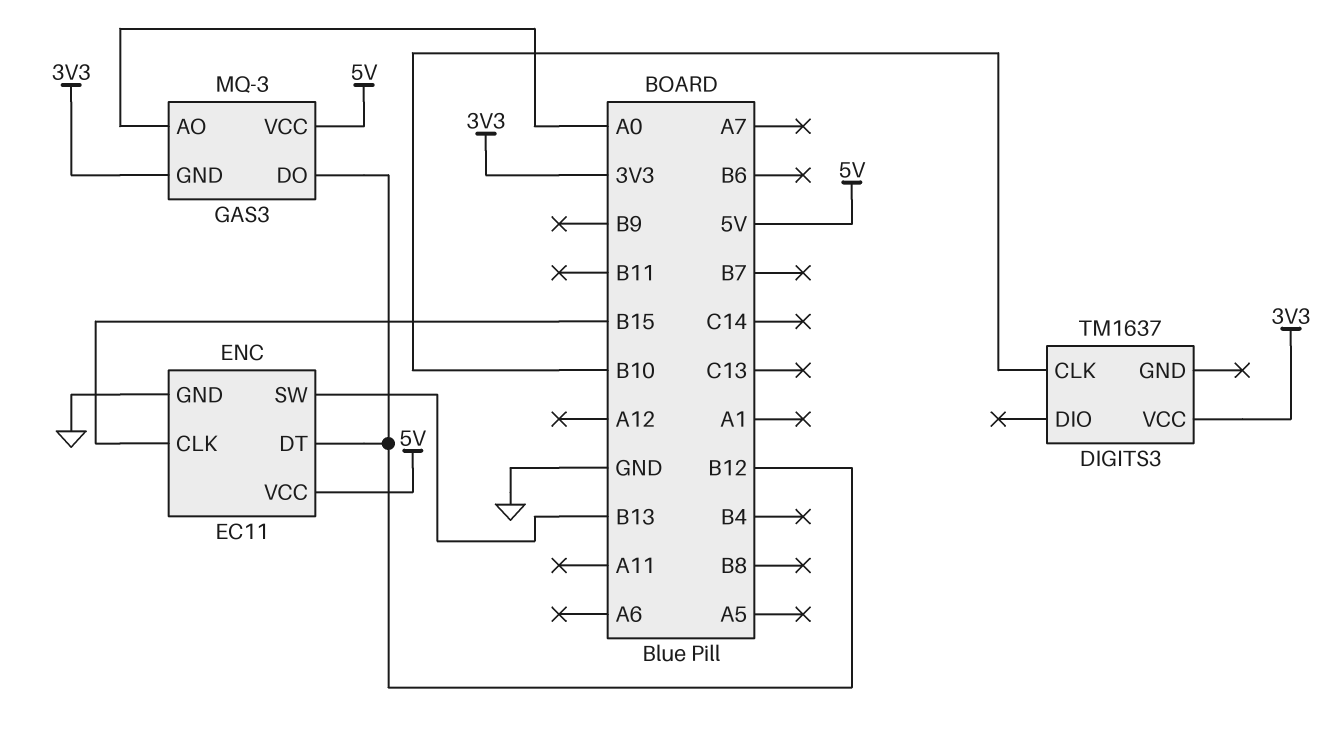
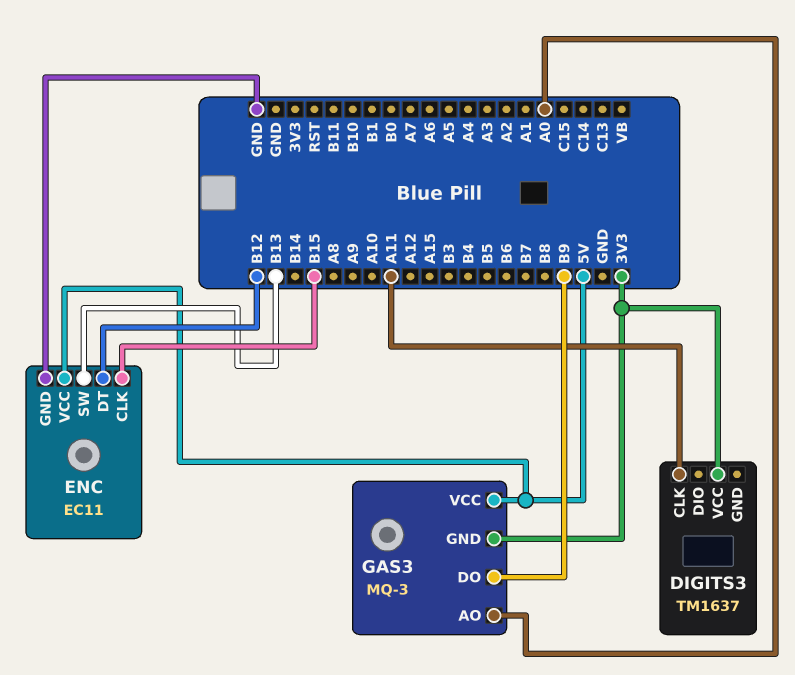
DIGITS3 pin CLK: B10 -> A11
GAS3 pin DO: B12 -> B9

